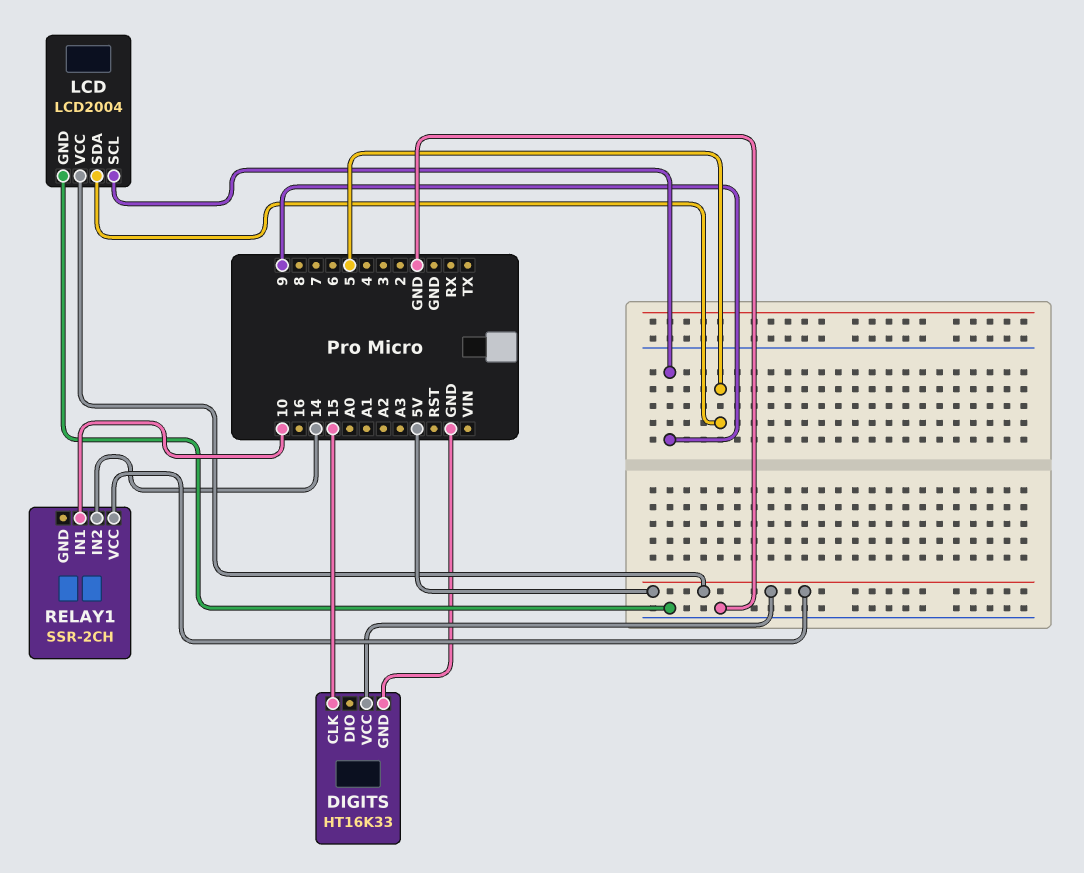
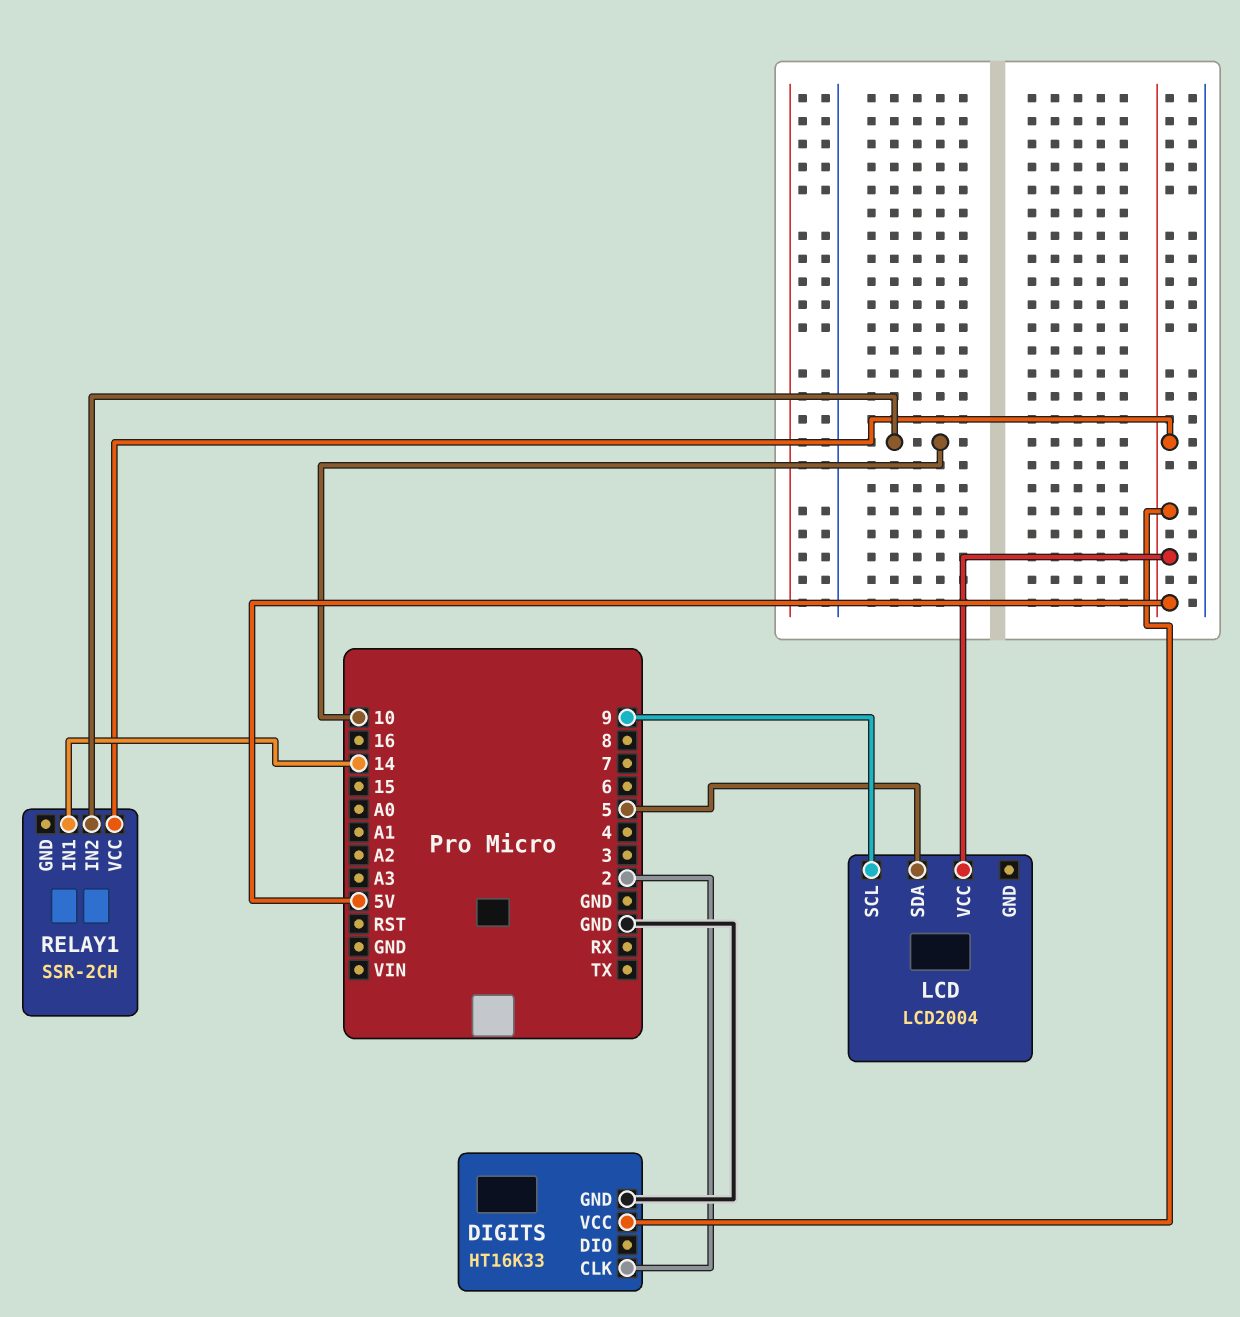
DIGITS pin CLK: 15 -> 2
LCD pin GND: GND -> none
RELAY1 pin IN1: 10 -> 14
RELAY1 pin IN2: 14 -> 10

